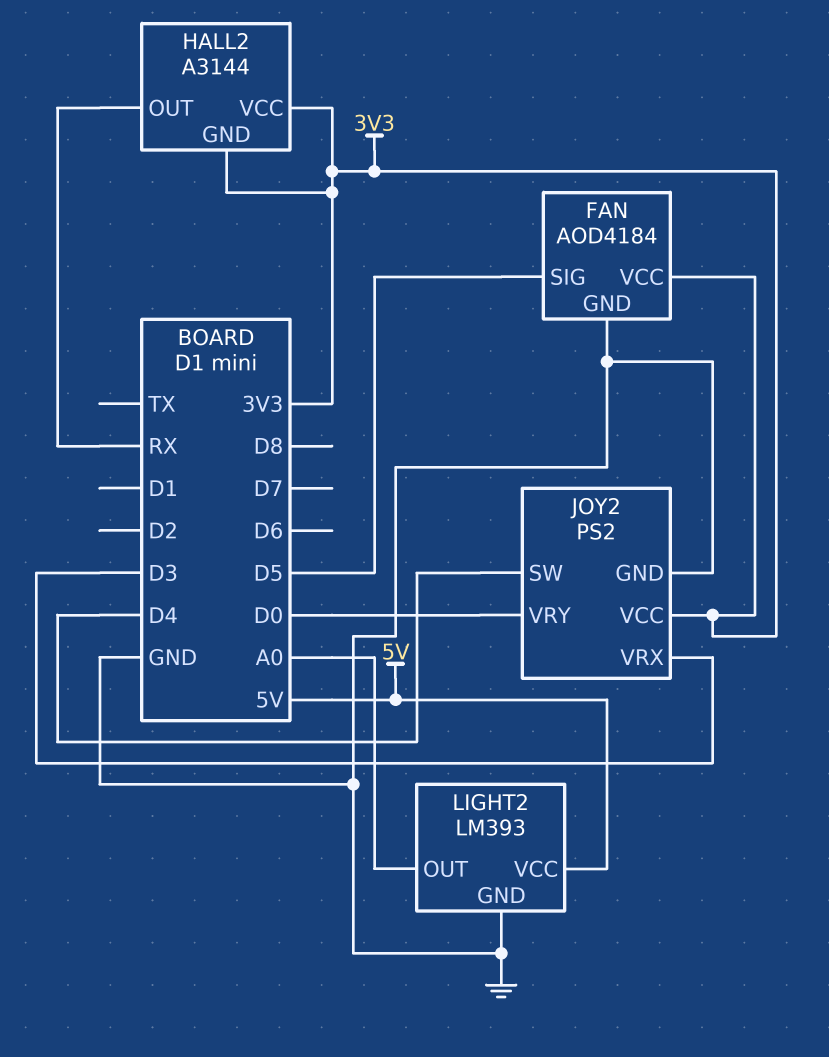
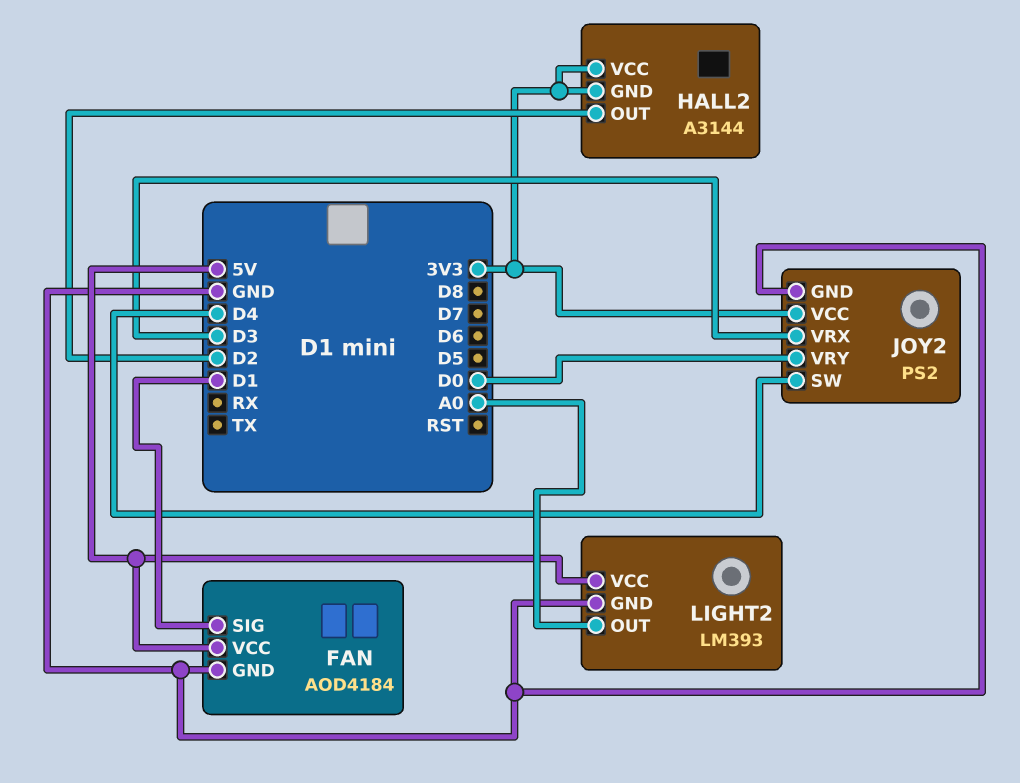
FAN pin SIG: D5 -> D1
FAN pin VCC: 3V3 -> 5V
HALL2 pin OUT: RX -> D2

